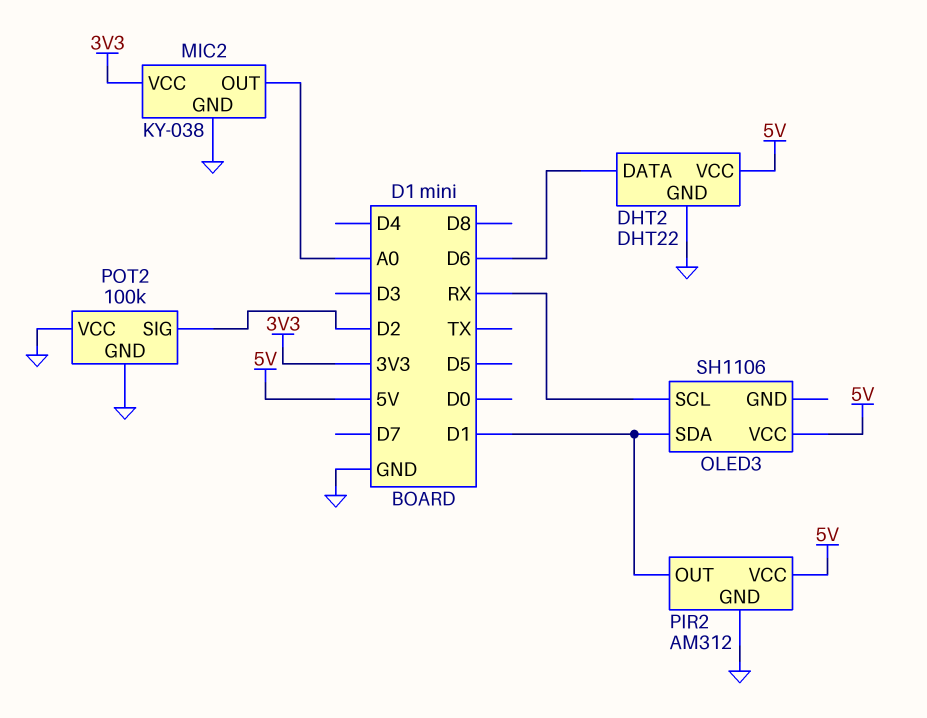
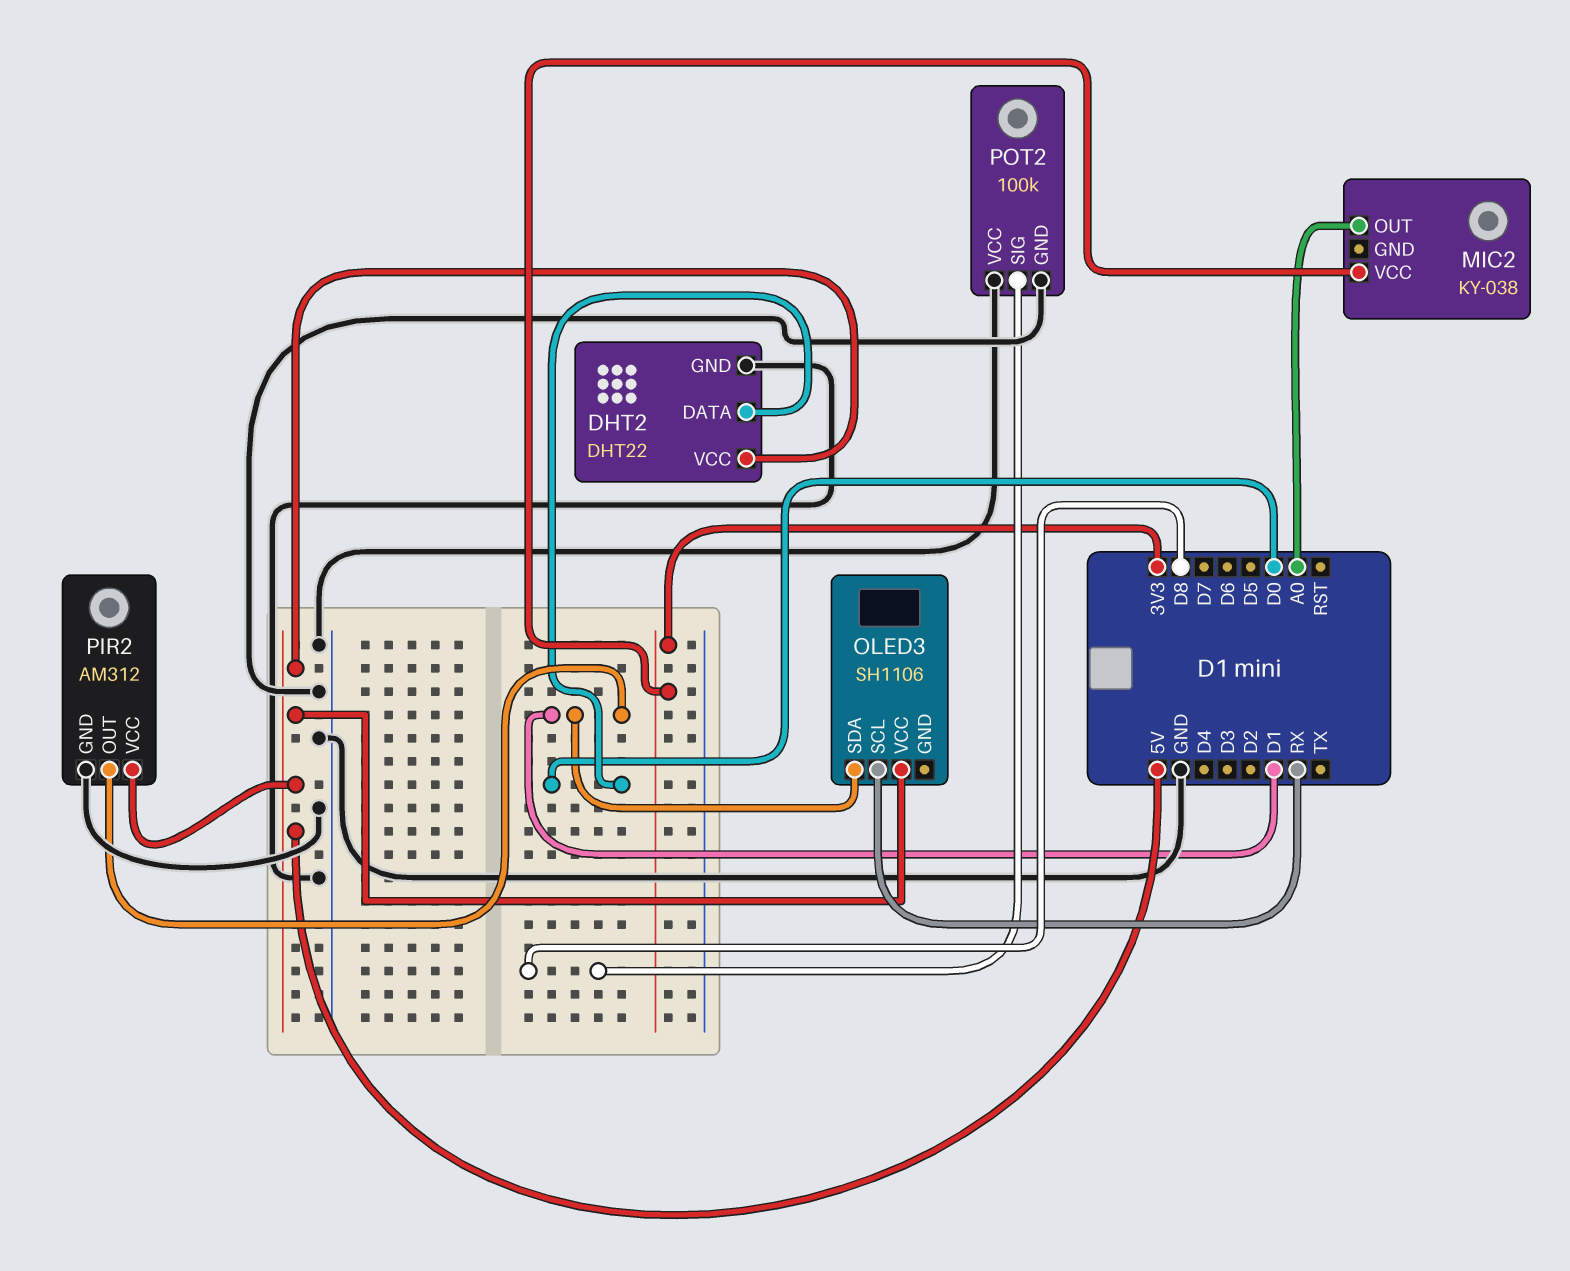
DHT2 pin DATA: D6 -> D0
MIC2 pin GND: GND -> none
POT2 pin SIG: D2 -> D8

